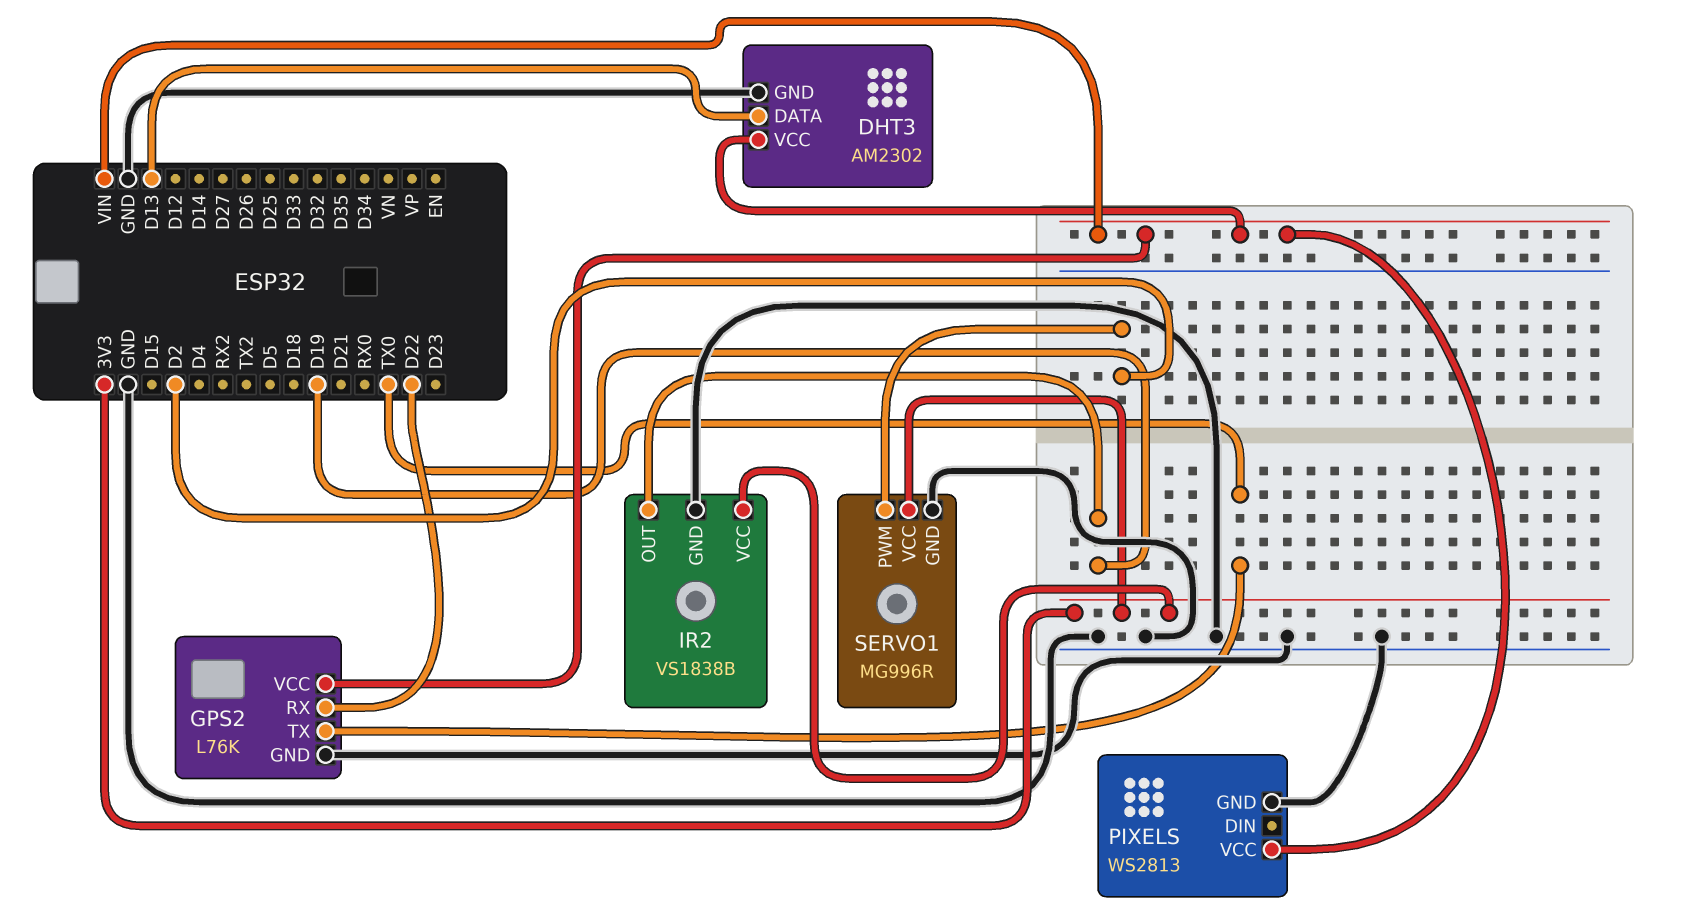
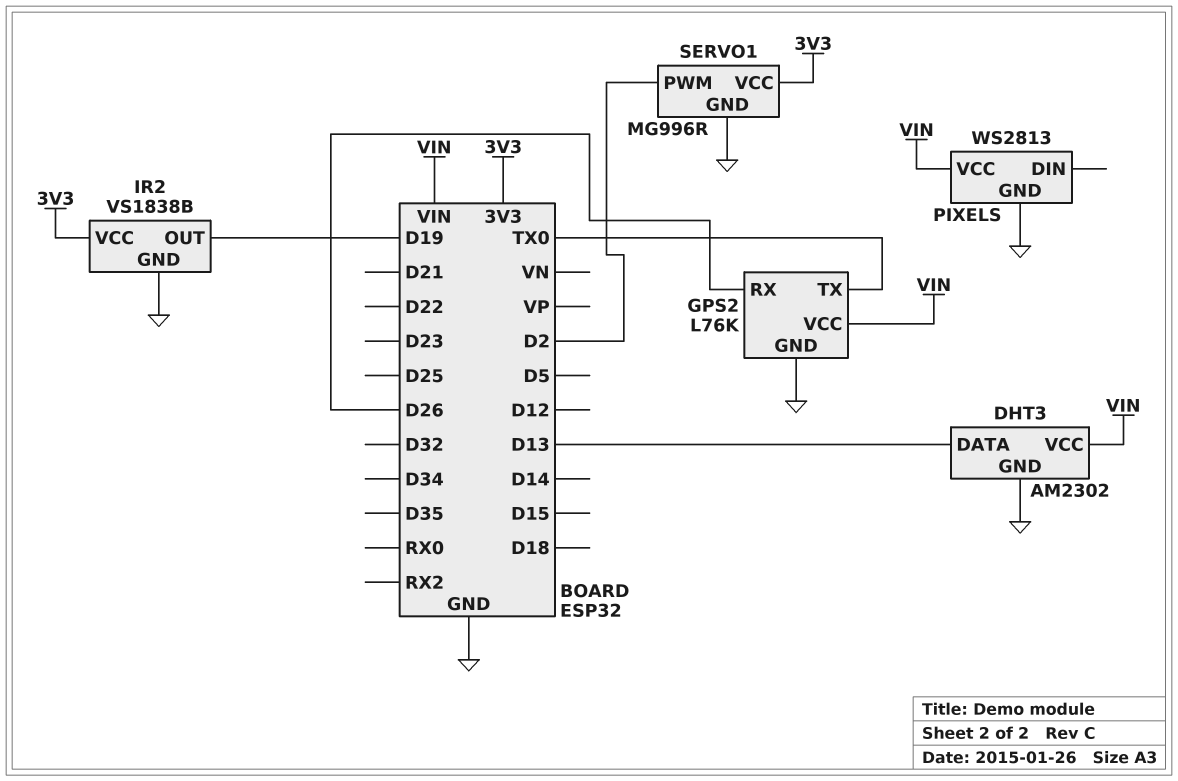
GPS2 pin RX: D22 -> D26

